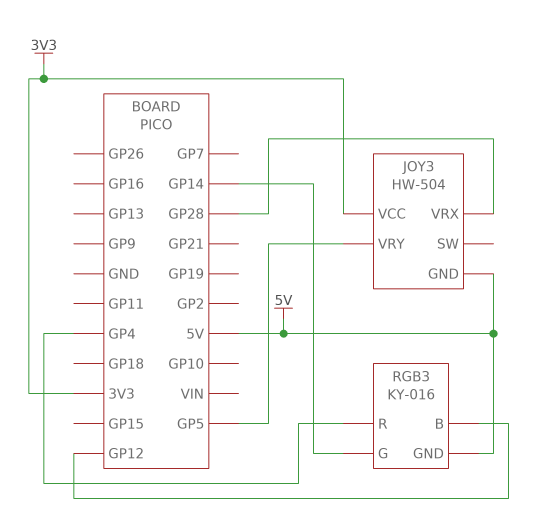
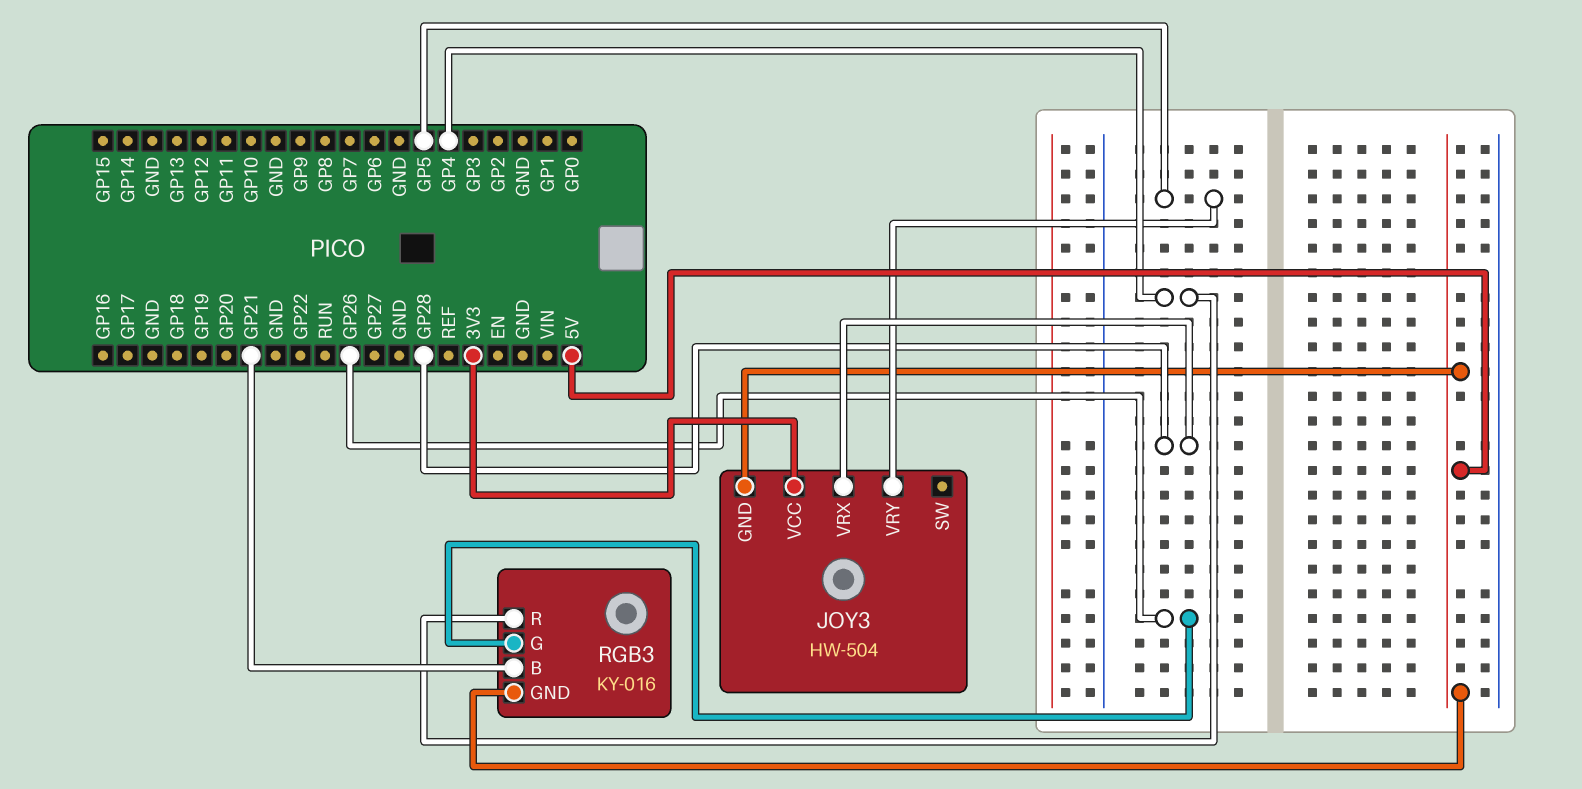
RGB3 pin B: GP12 -> GP21
RGB3 pin G: GP14 -> GP26

